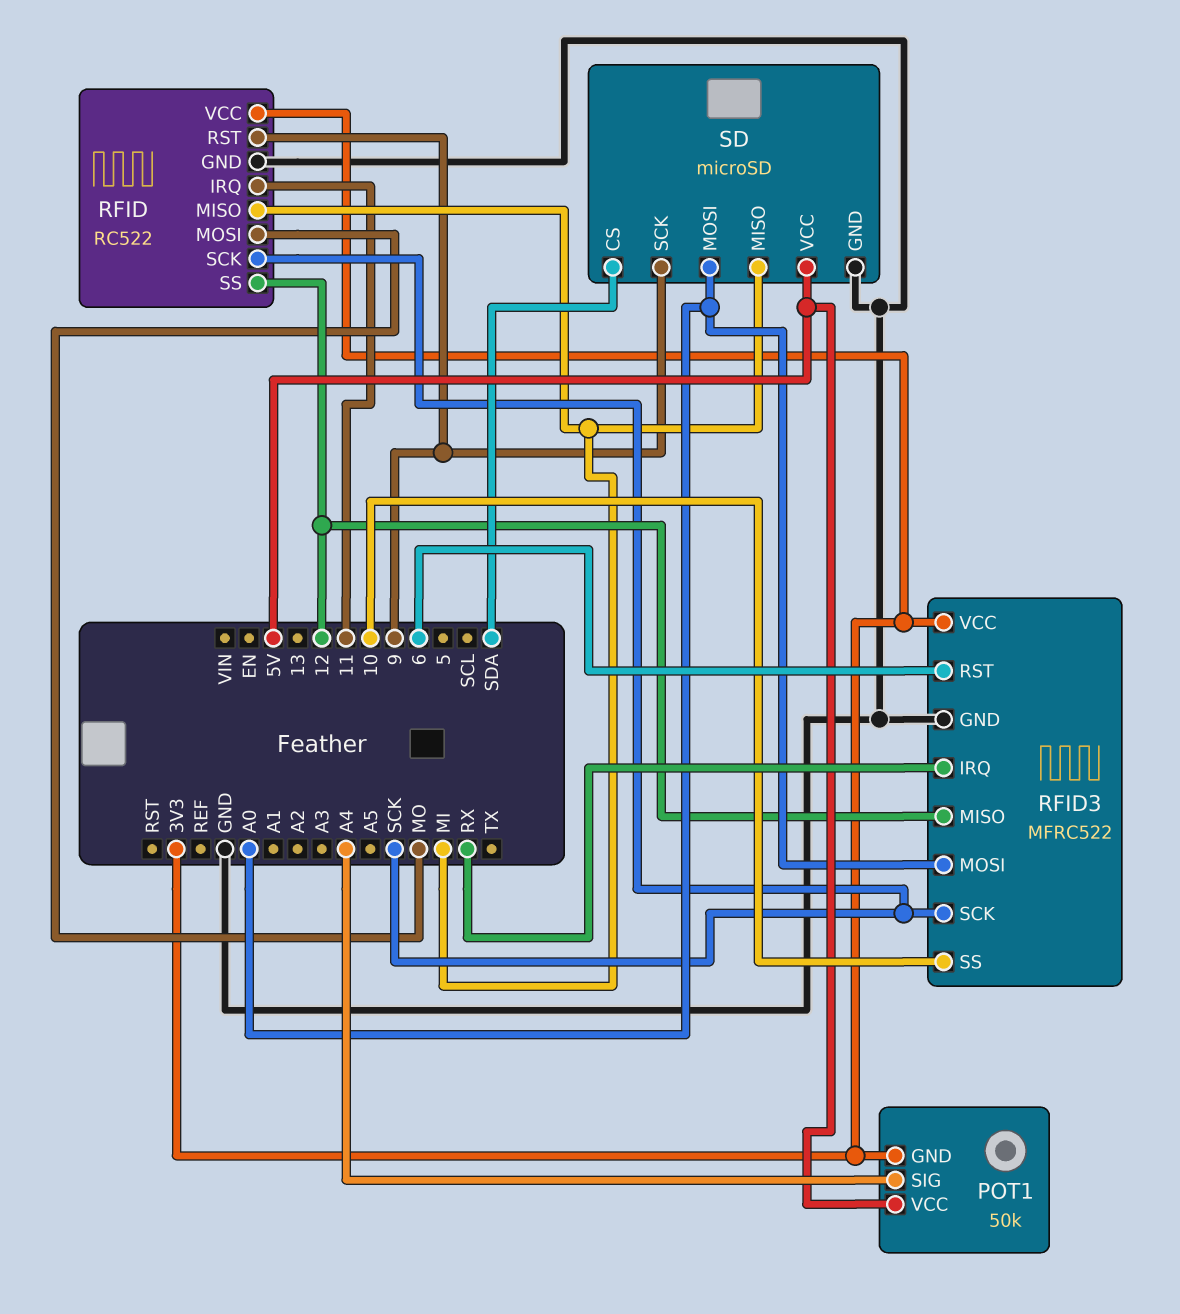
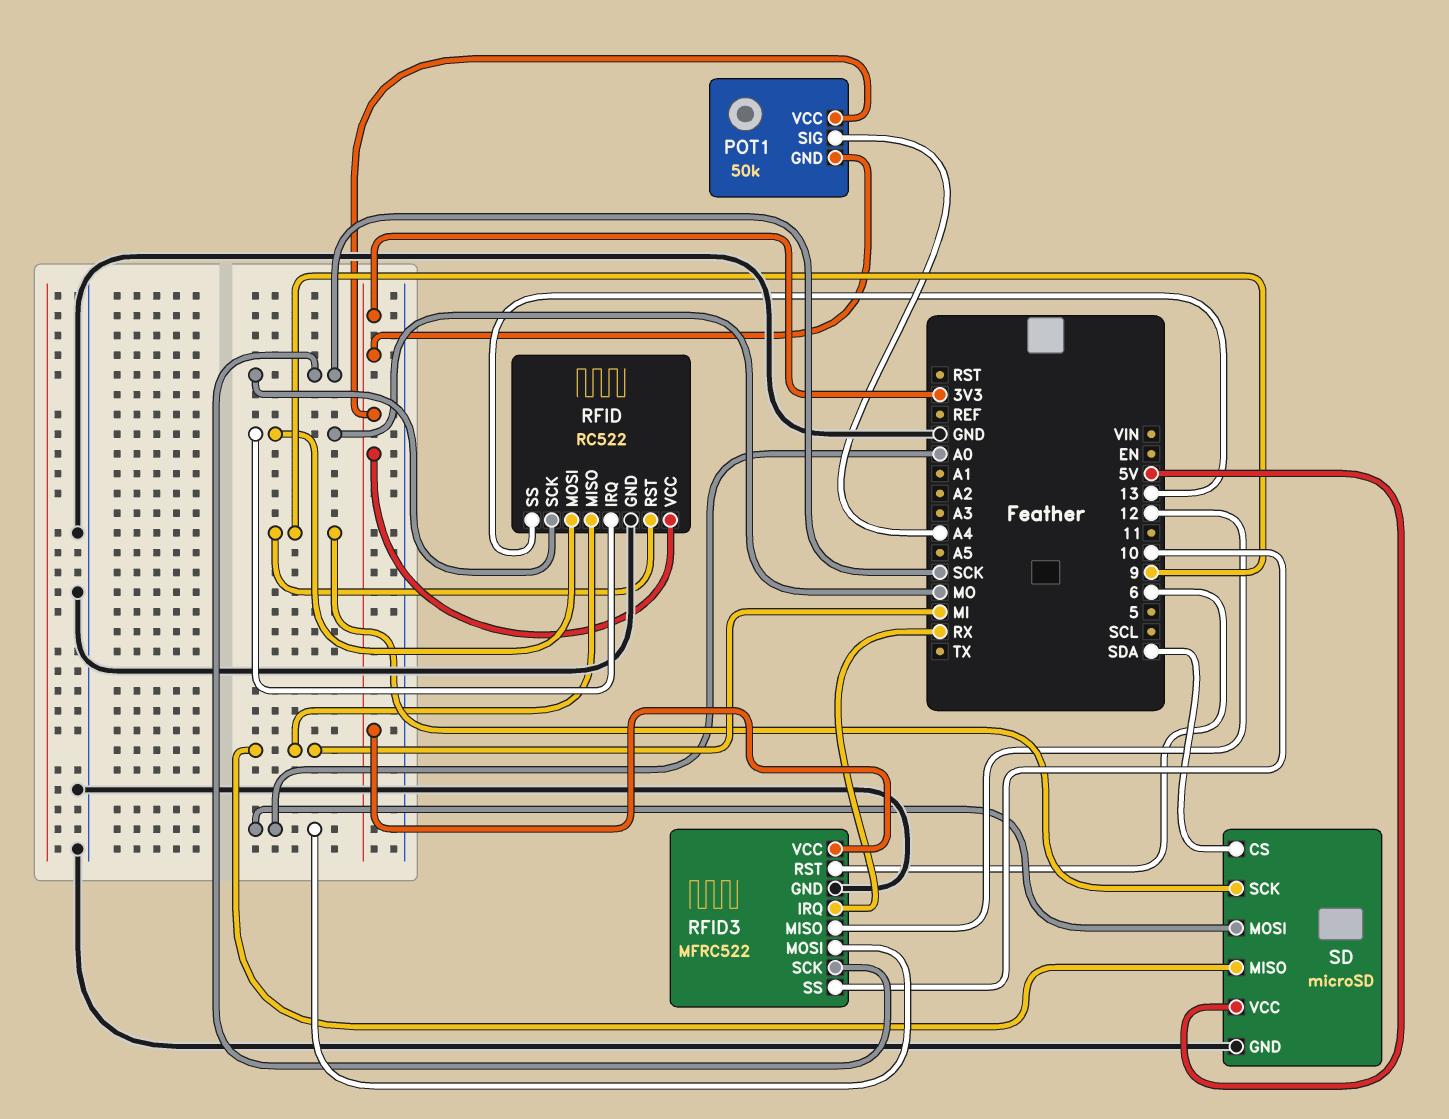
POT1 pin VCC: 5V -> 3V3
RFID pin IRQ: 11 -> MO
RFID pin SS: 12 -> 13

